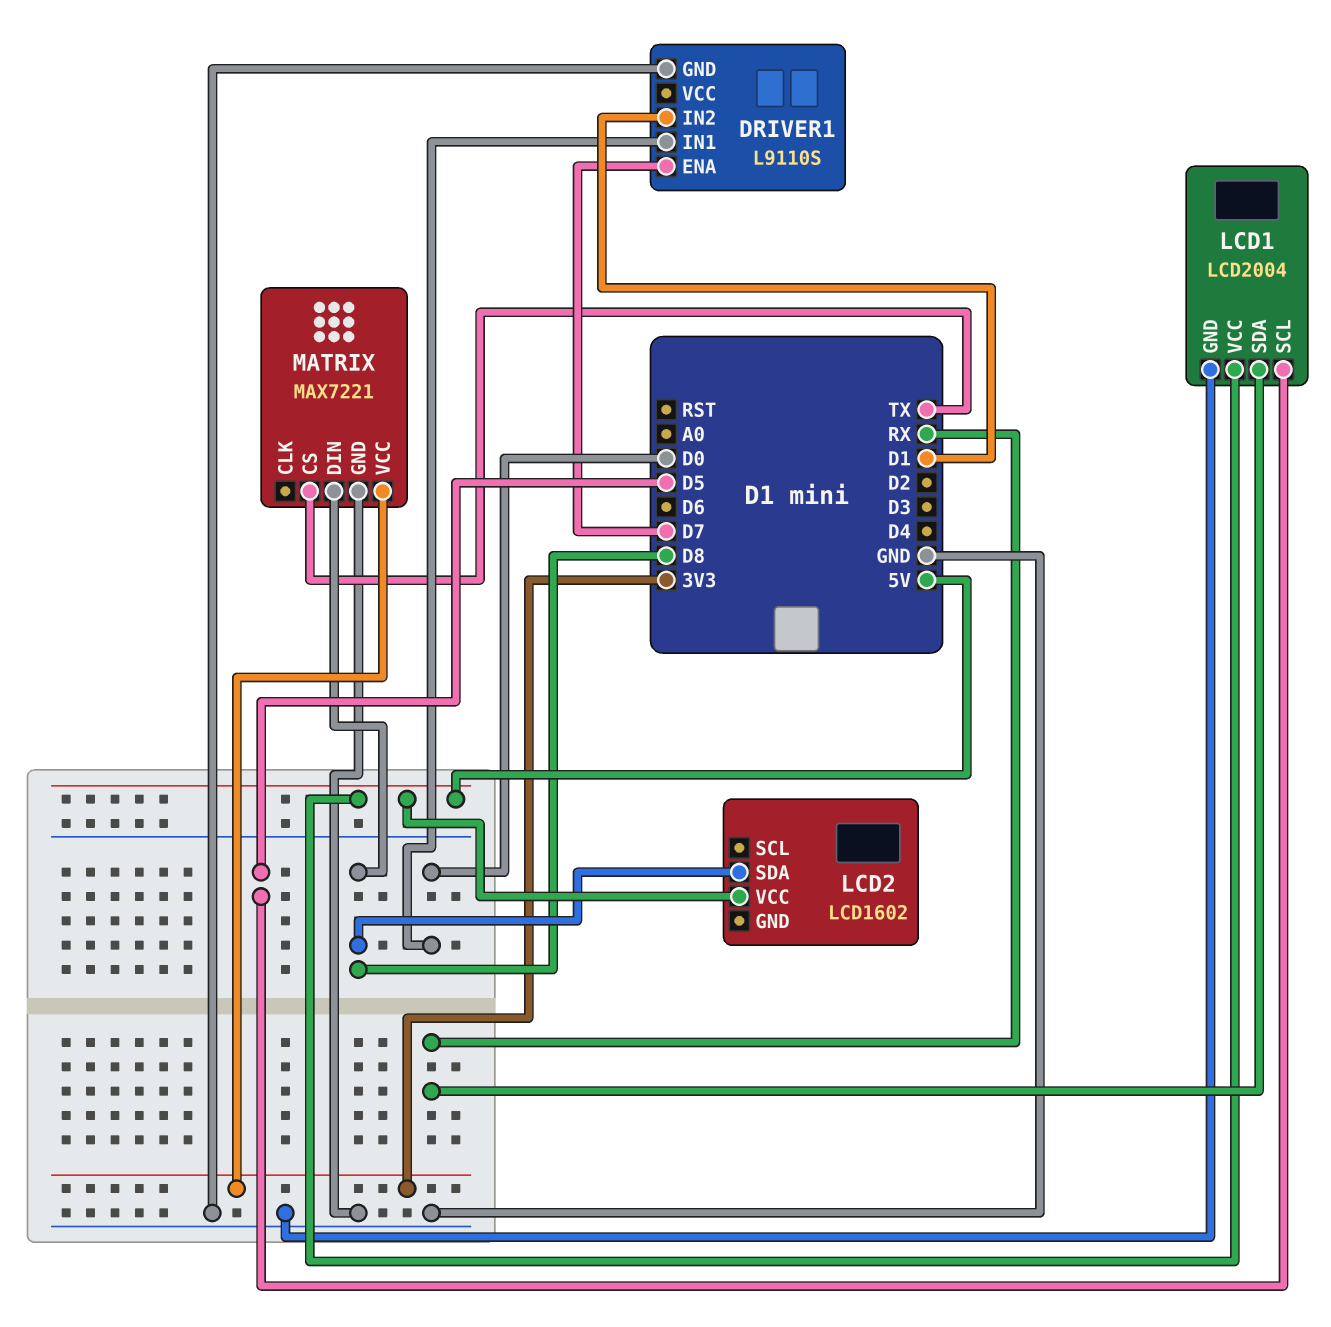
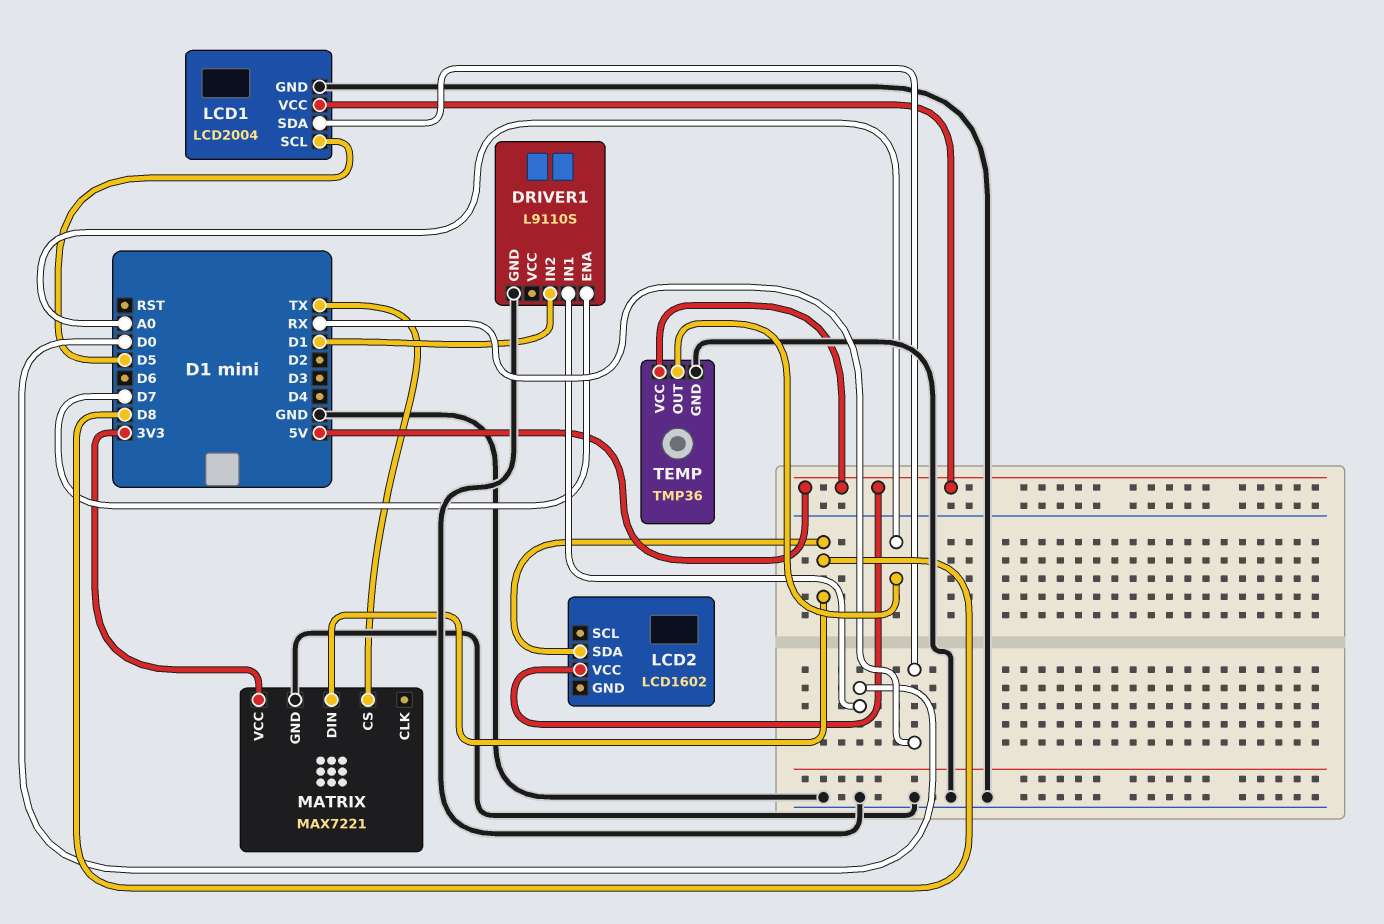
TEMP: none -> TMP36
TEMP pin GND: none -> GND
TEMP pin OUT: none -> A0
TEMP pin VCC: none -> 5V

